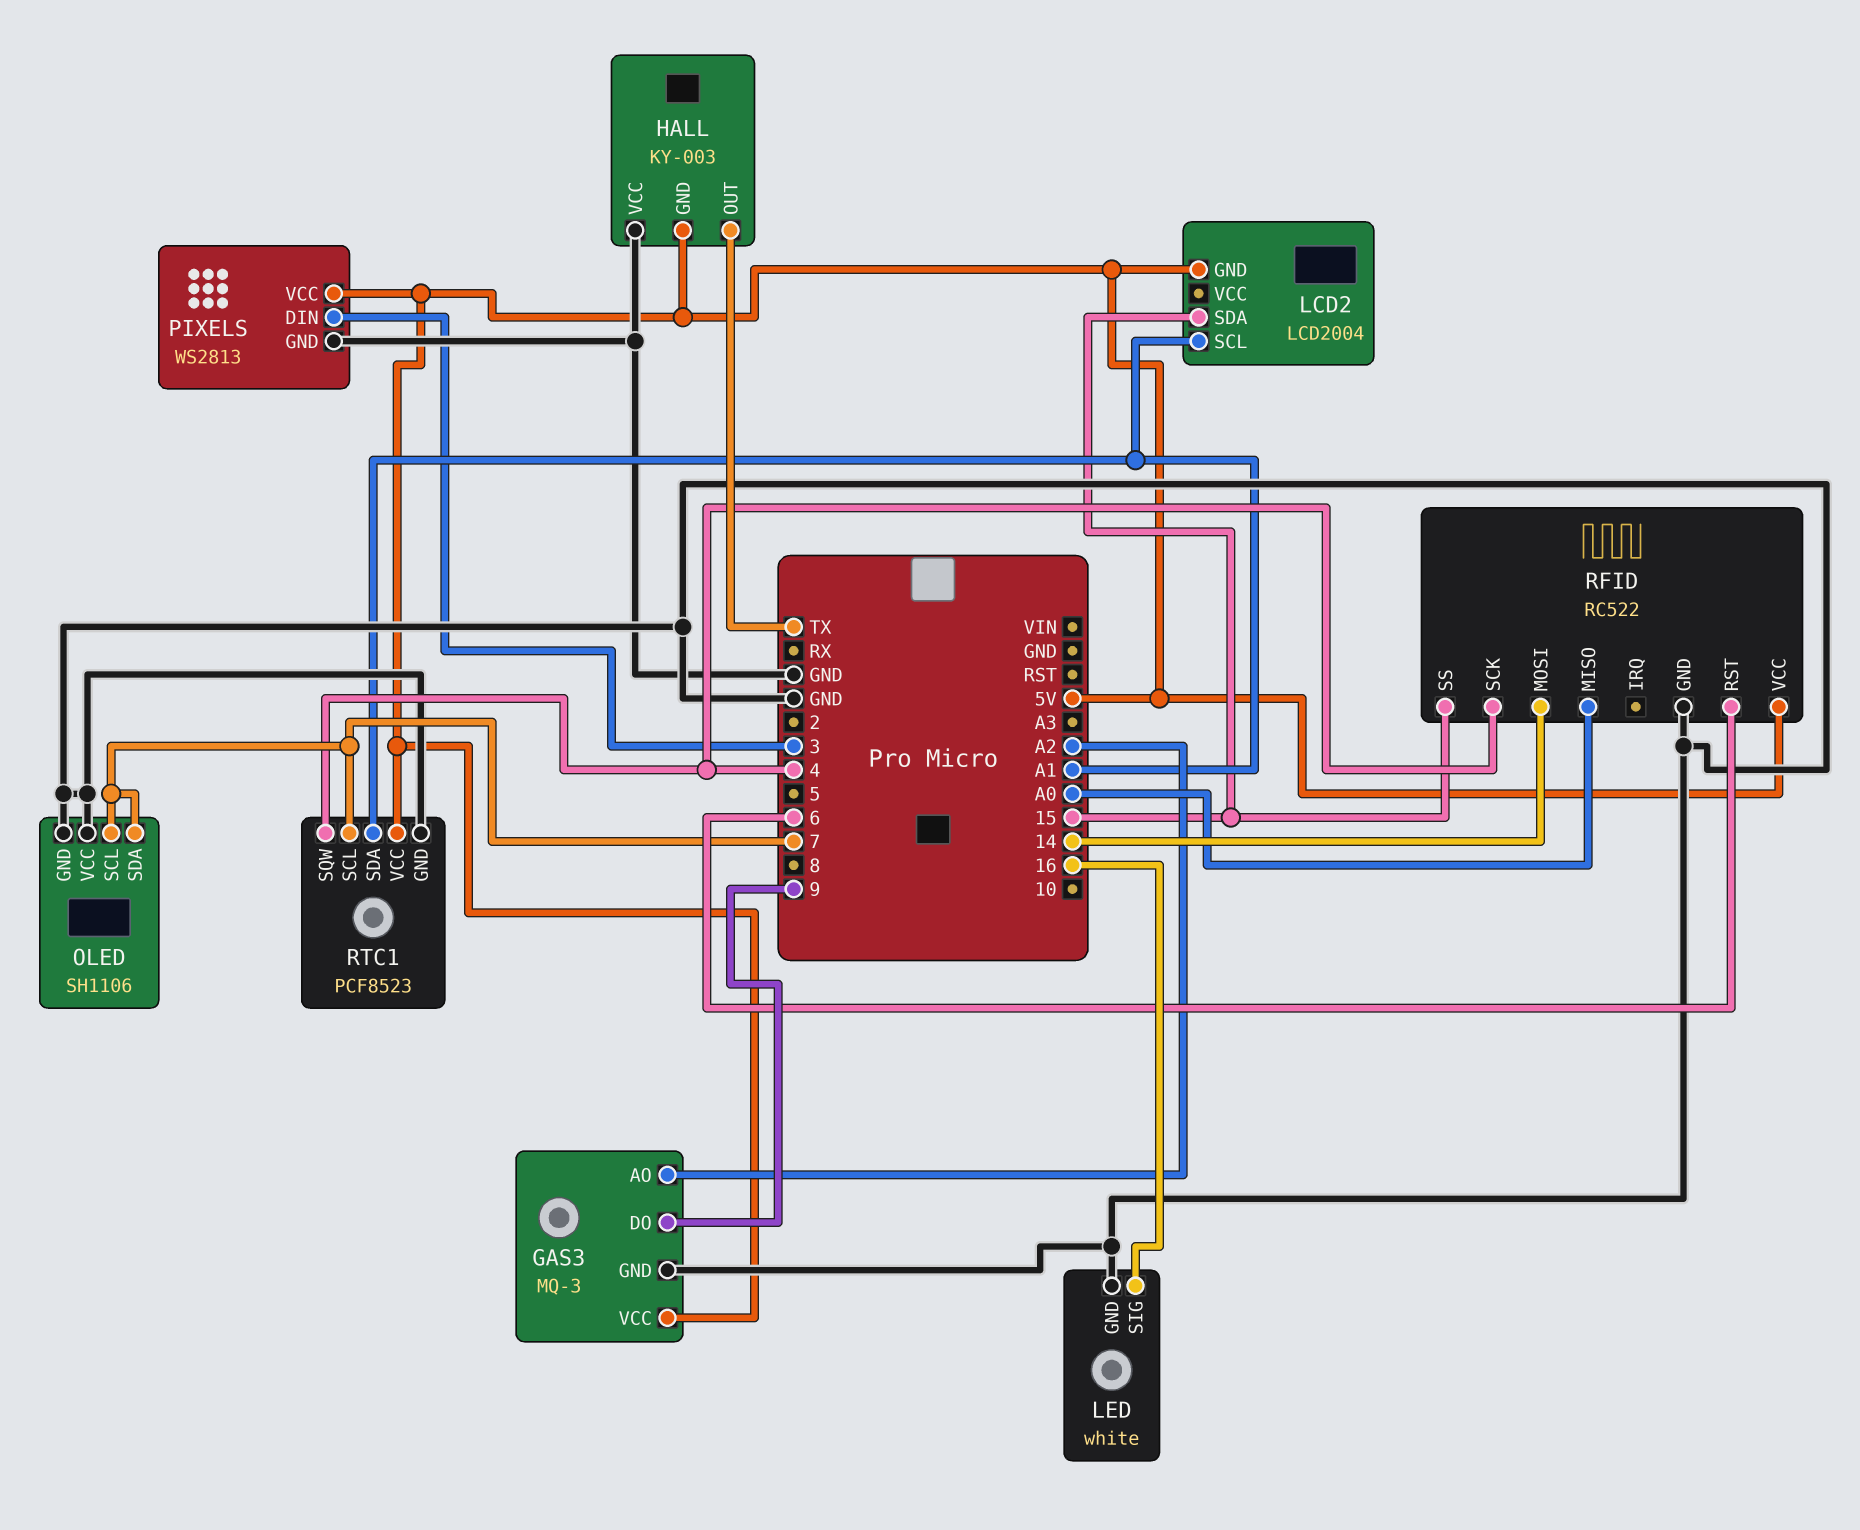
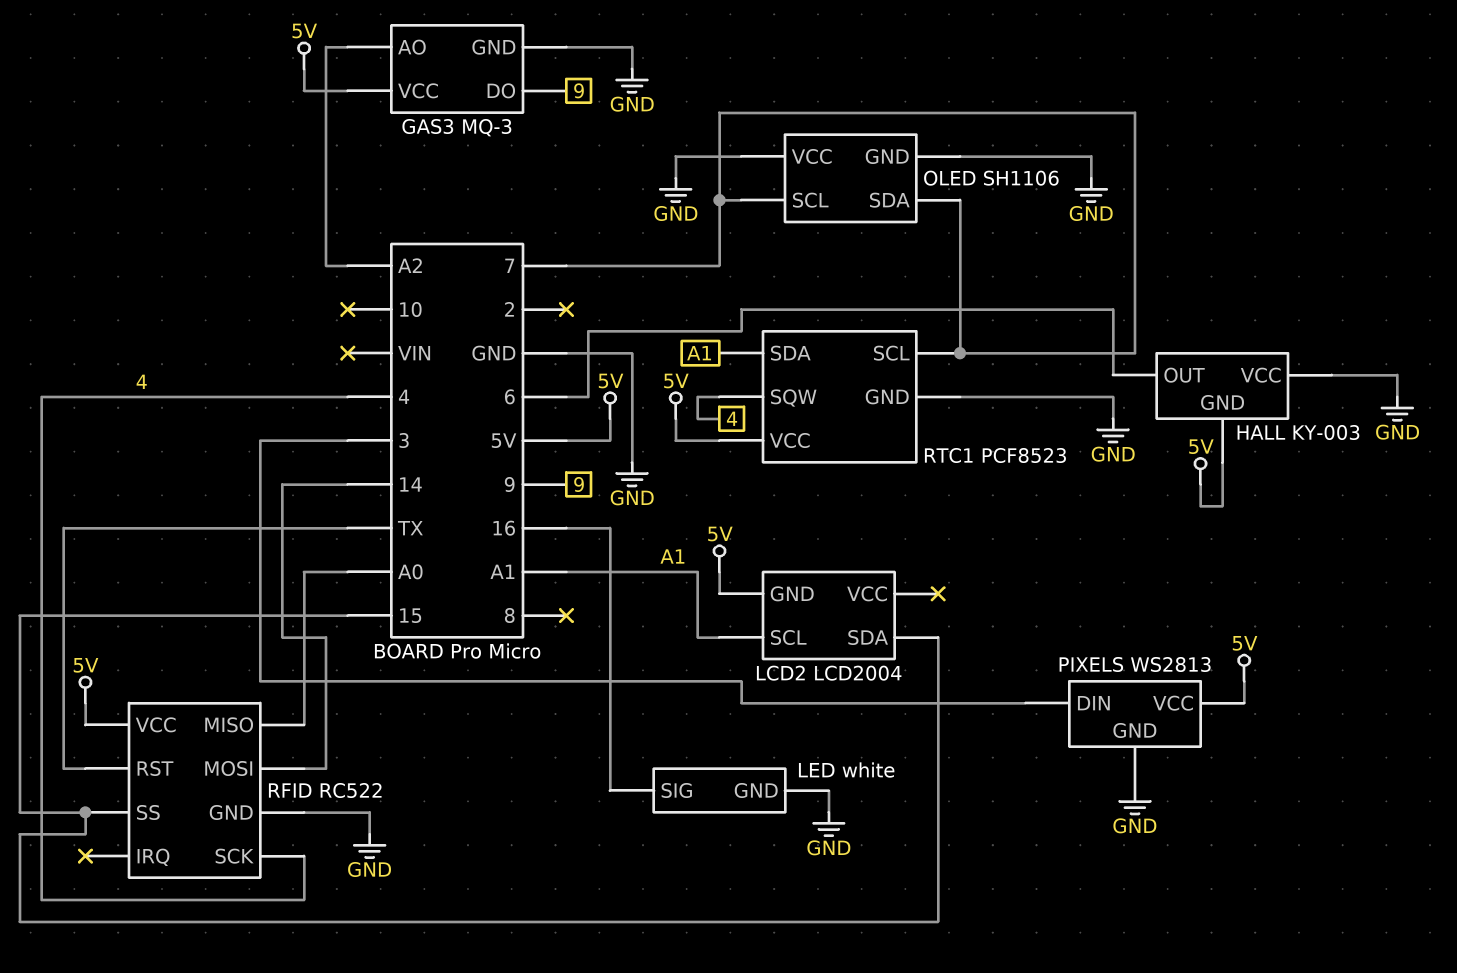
HALL pin OUT: TX -> 6
RFID pin RST: 6 -> TX

